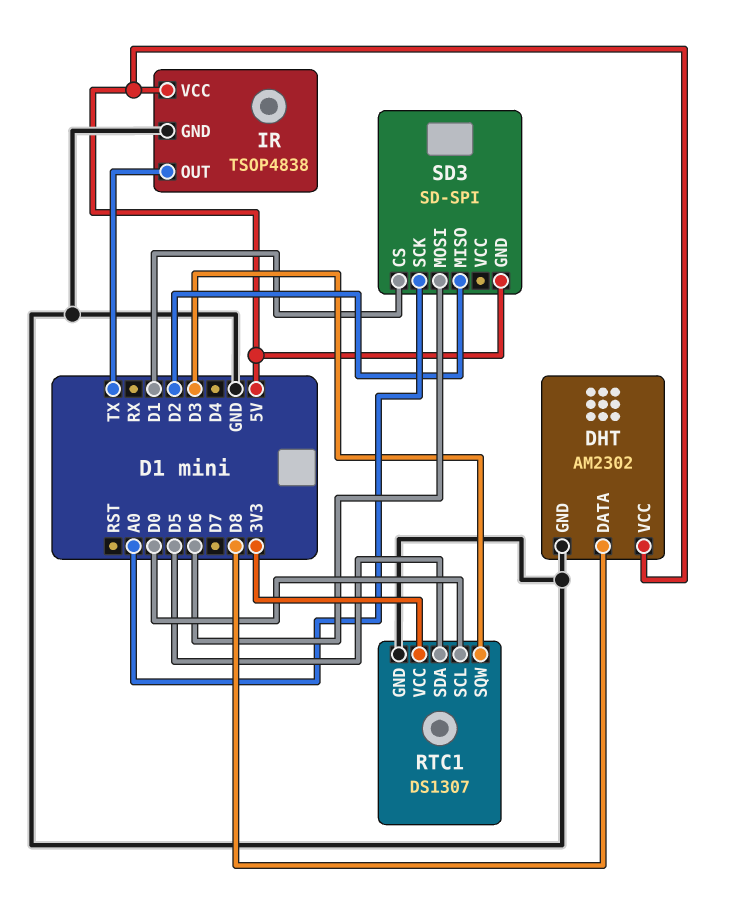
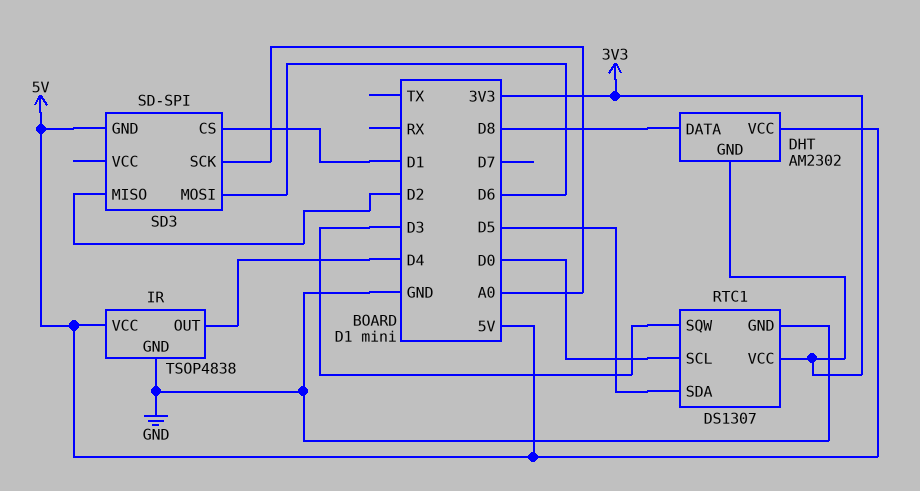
DHT pin GND: GND -> 3V3
IR pin OUT: TX -> D4

